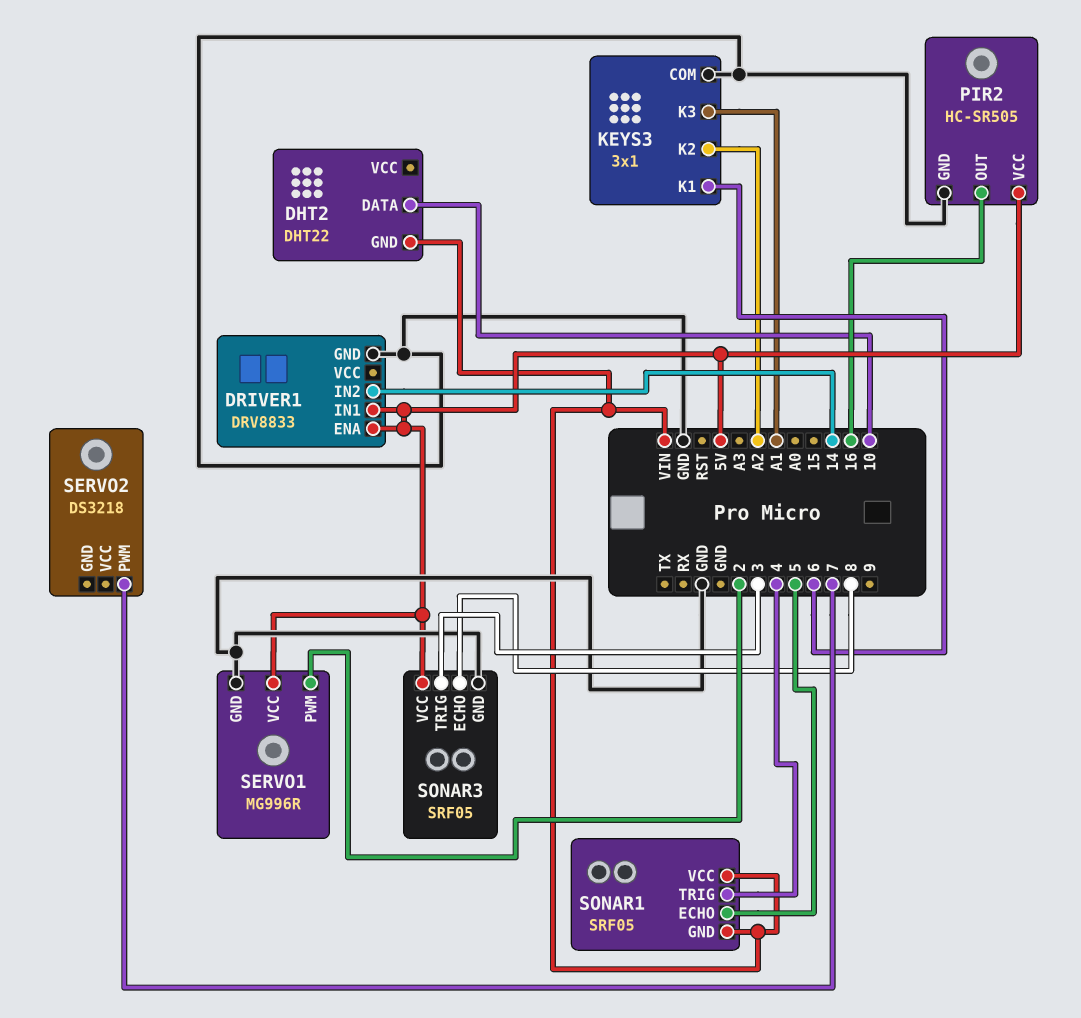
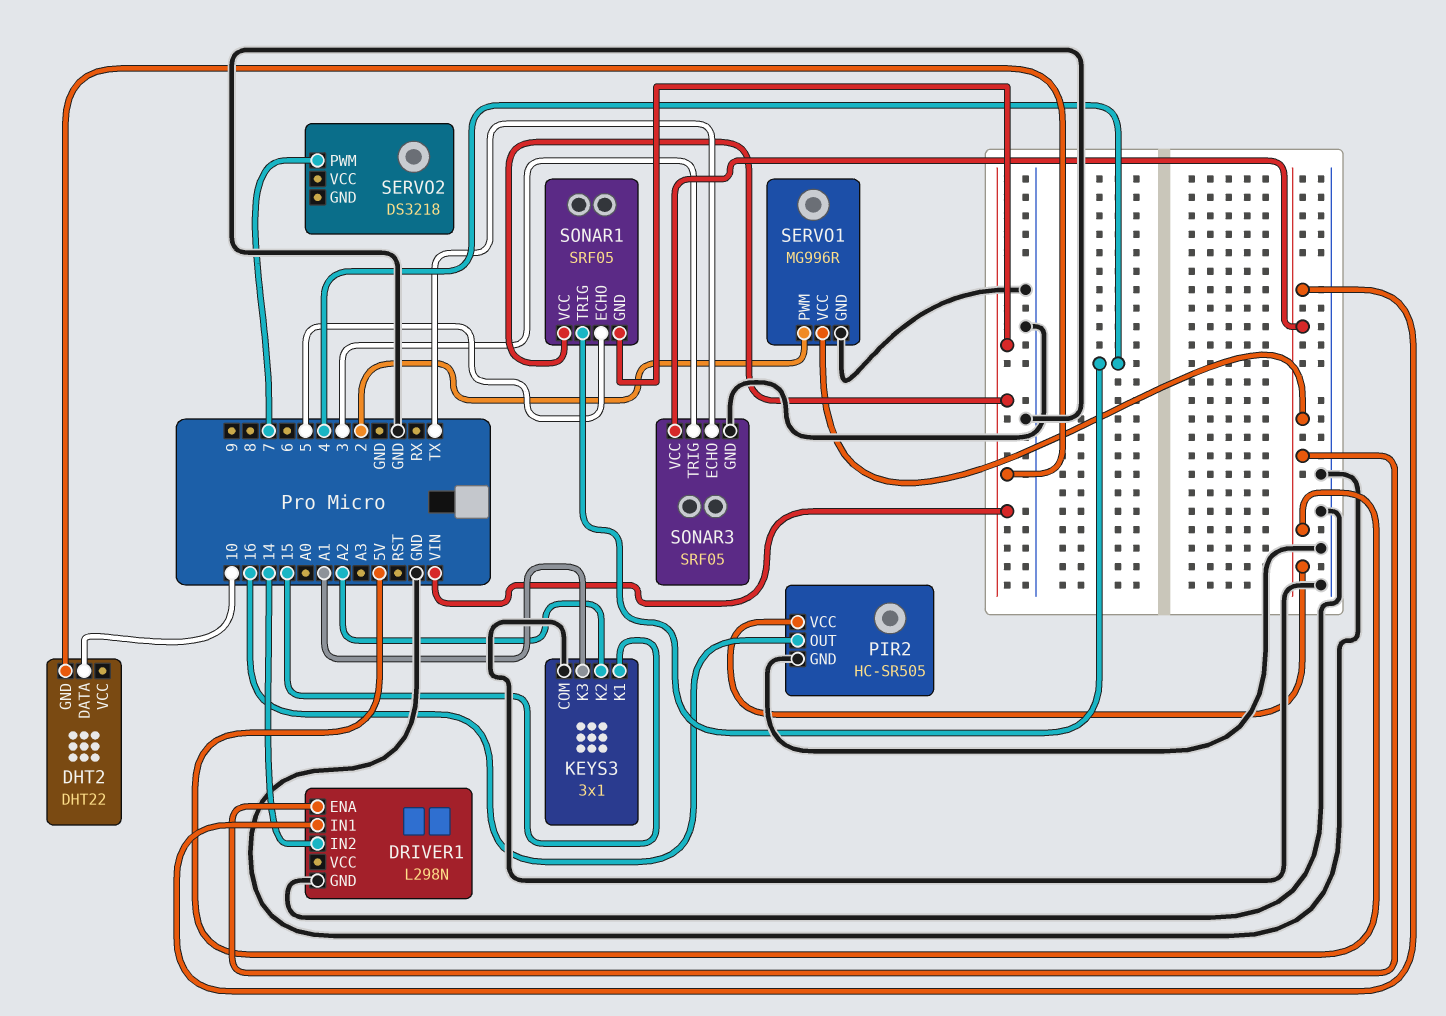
DRIVER1: DRV8833 -> L298N
KEYS3 pin K1: 6 -> 15
SONAR3 pin ECHO: 8 -> TX

